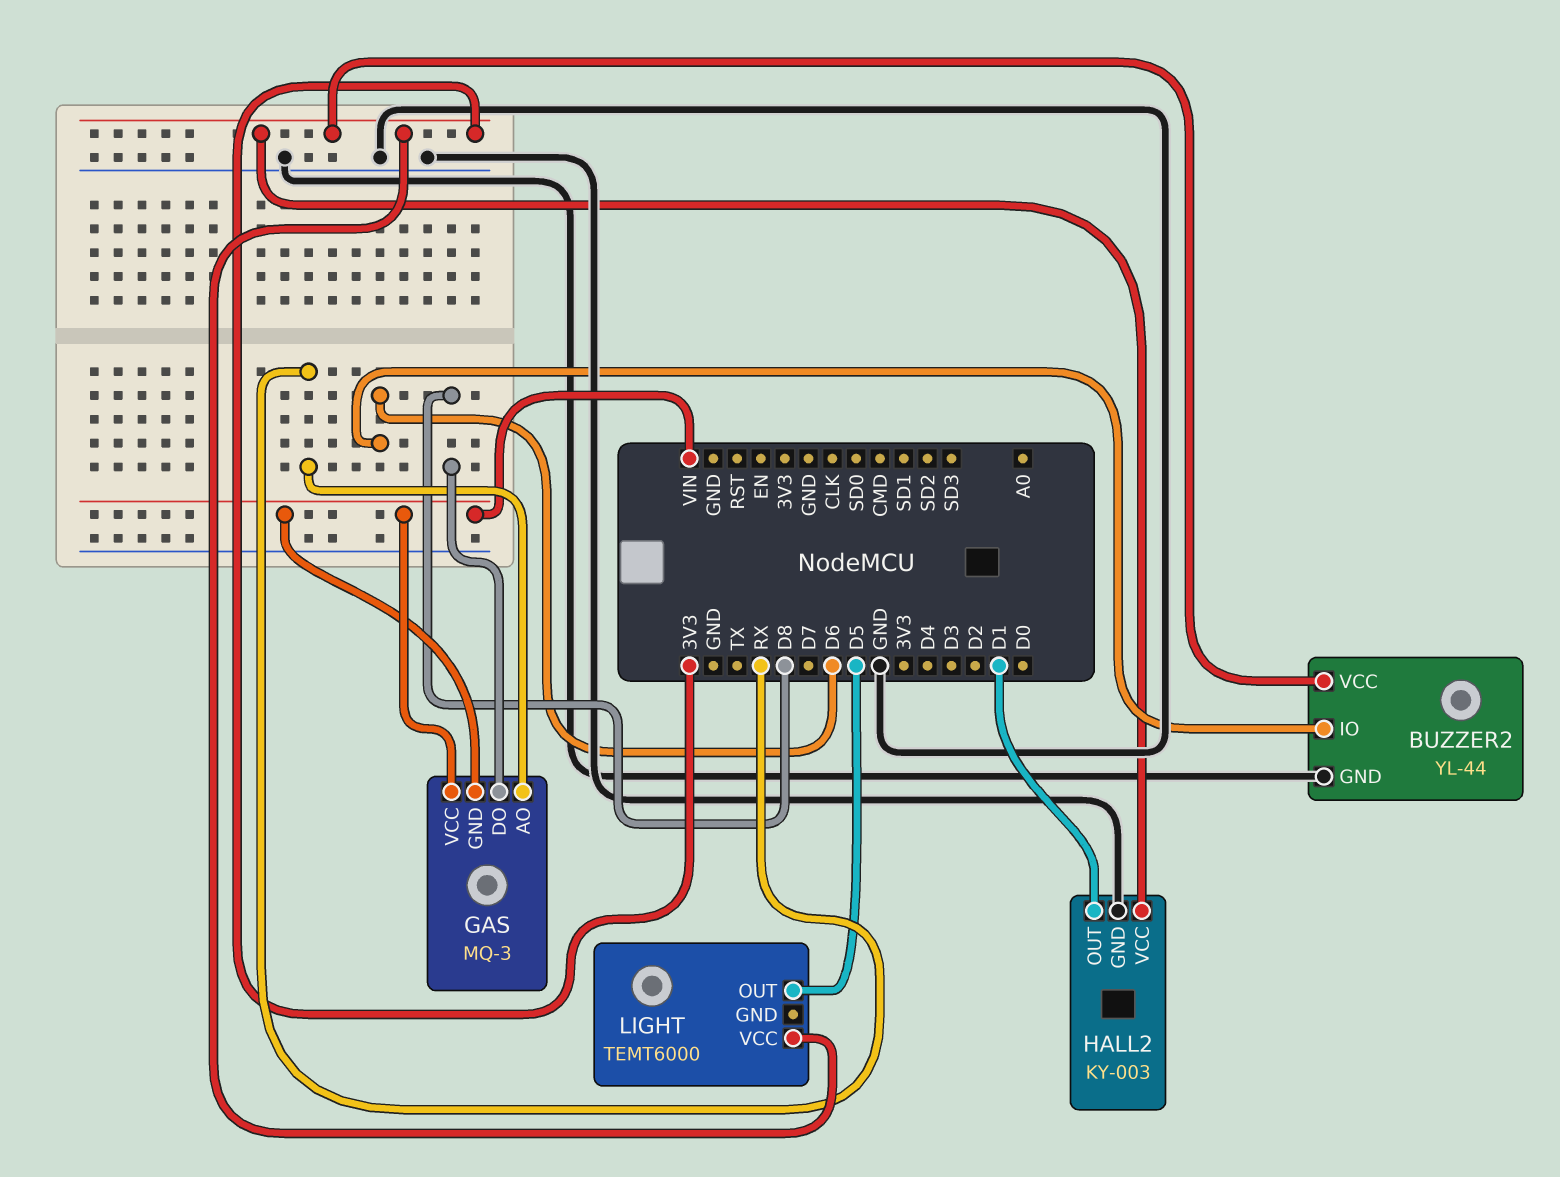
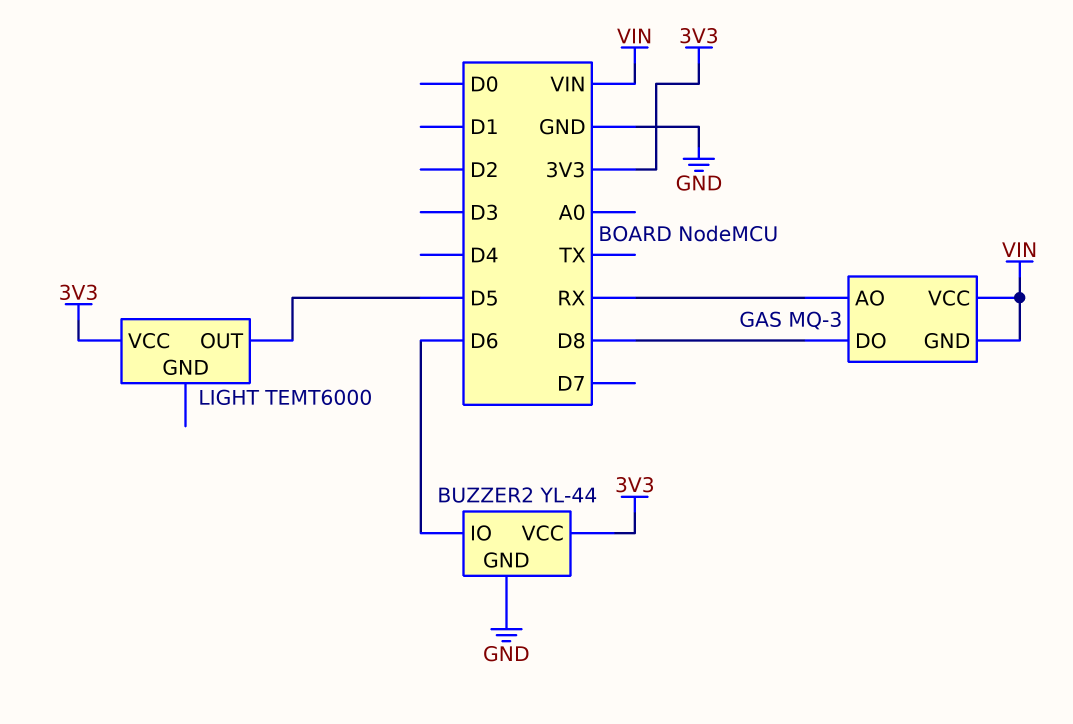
HALL2: KY-003 -> none
HALL2 pin GND: GND -> none
HALL2 pin OUT: D1 -> none
HALL2 pin VCC: 3V3 -> none

